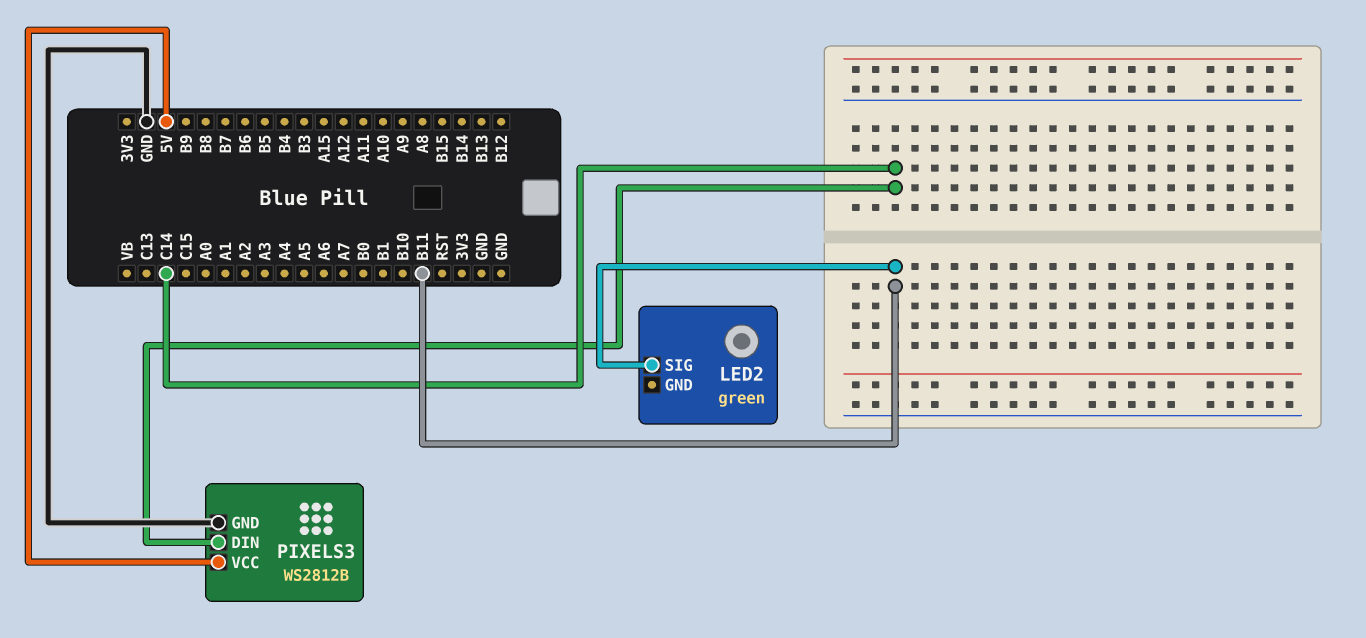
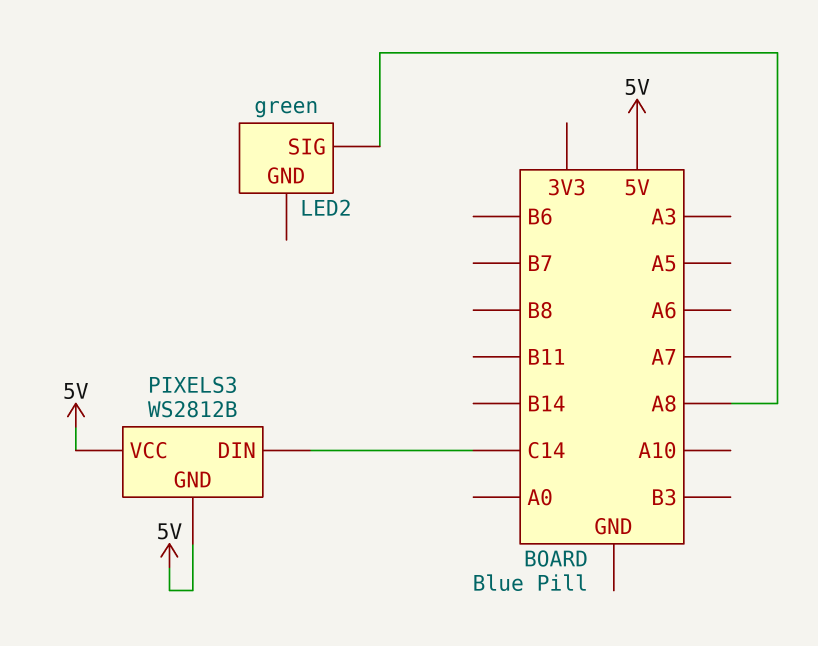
LED2 pin SIG: B11 -> A8
PIXELS3 pin GND: GND -> 5V

